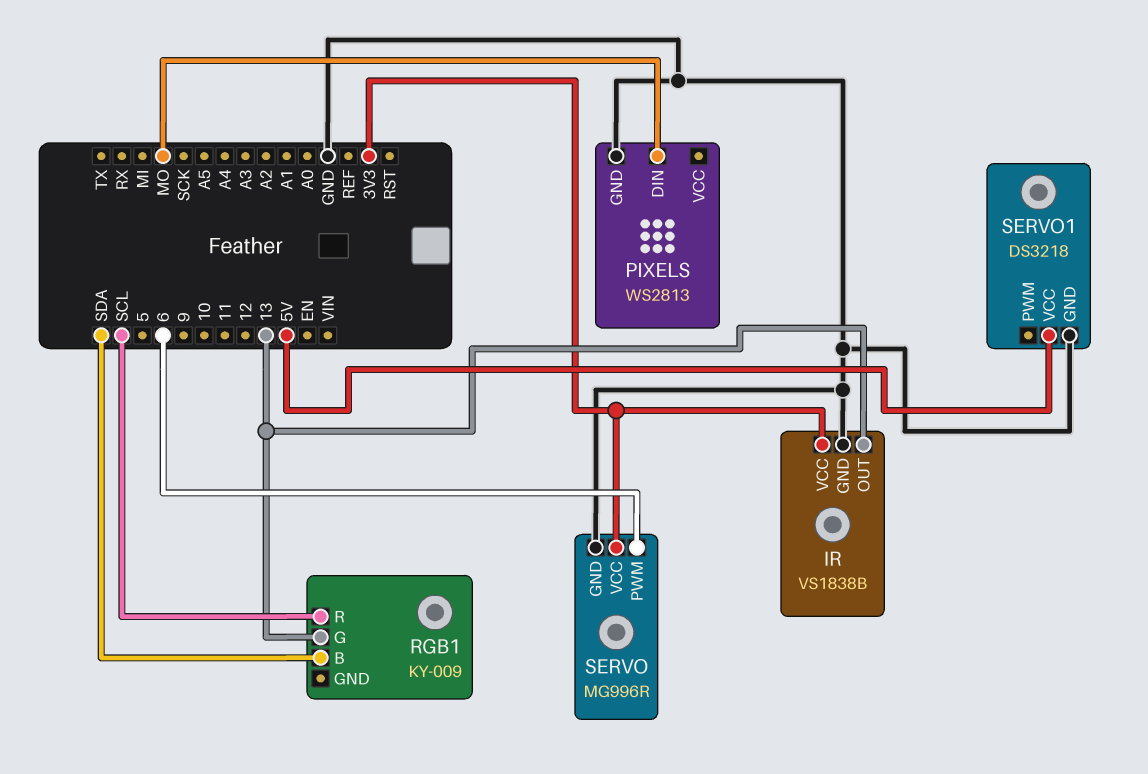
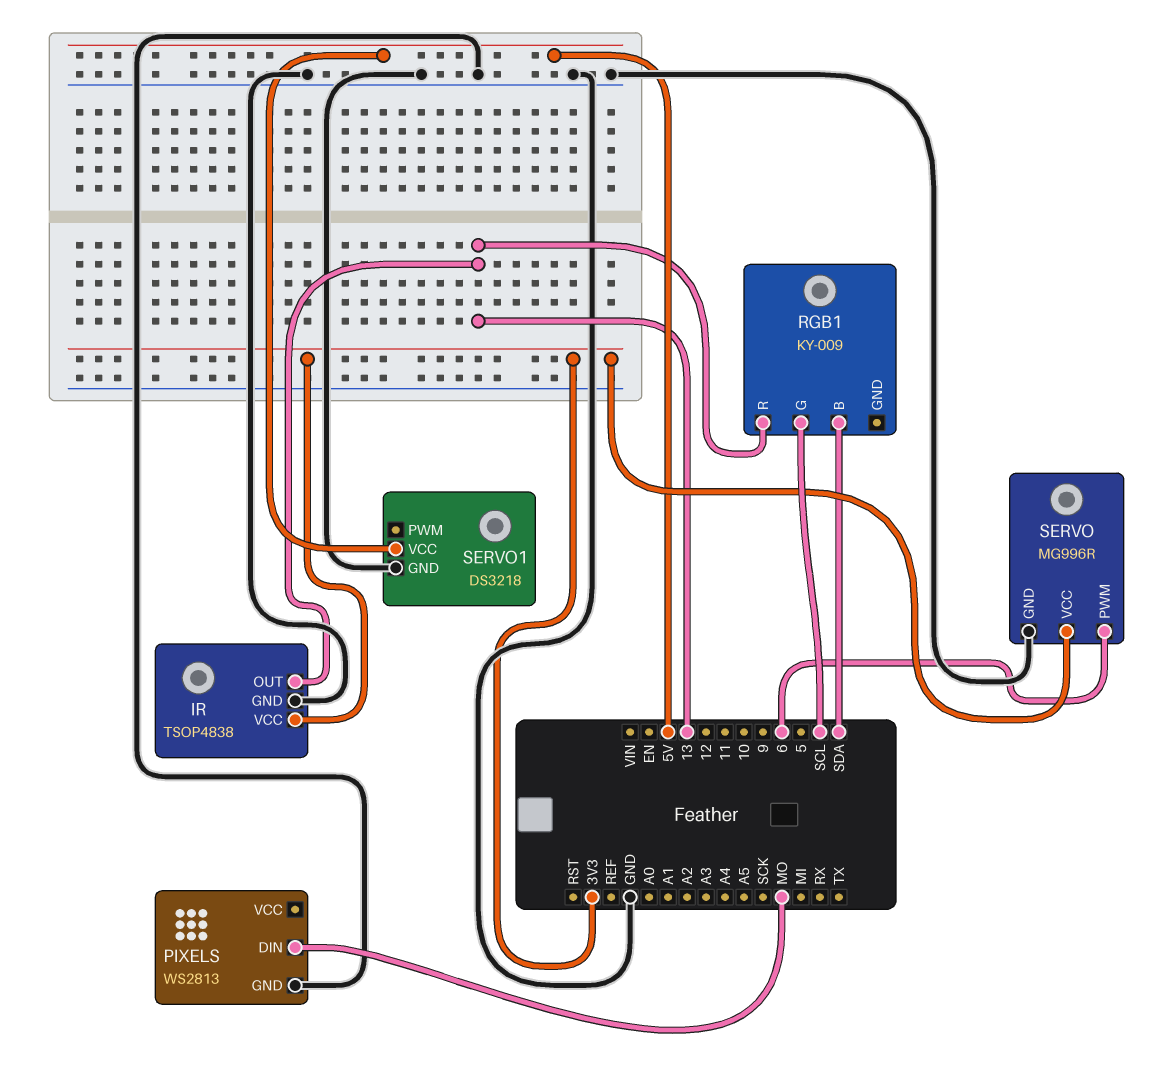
IR: VS1838B -> TSOP4838
RGB1 pin G: 13 -> SCL
RGB1 pin R: SCL -> 13

